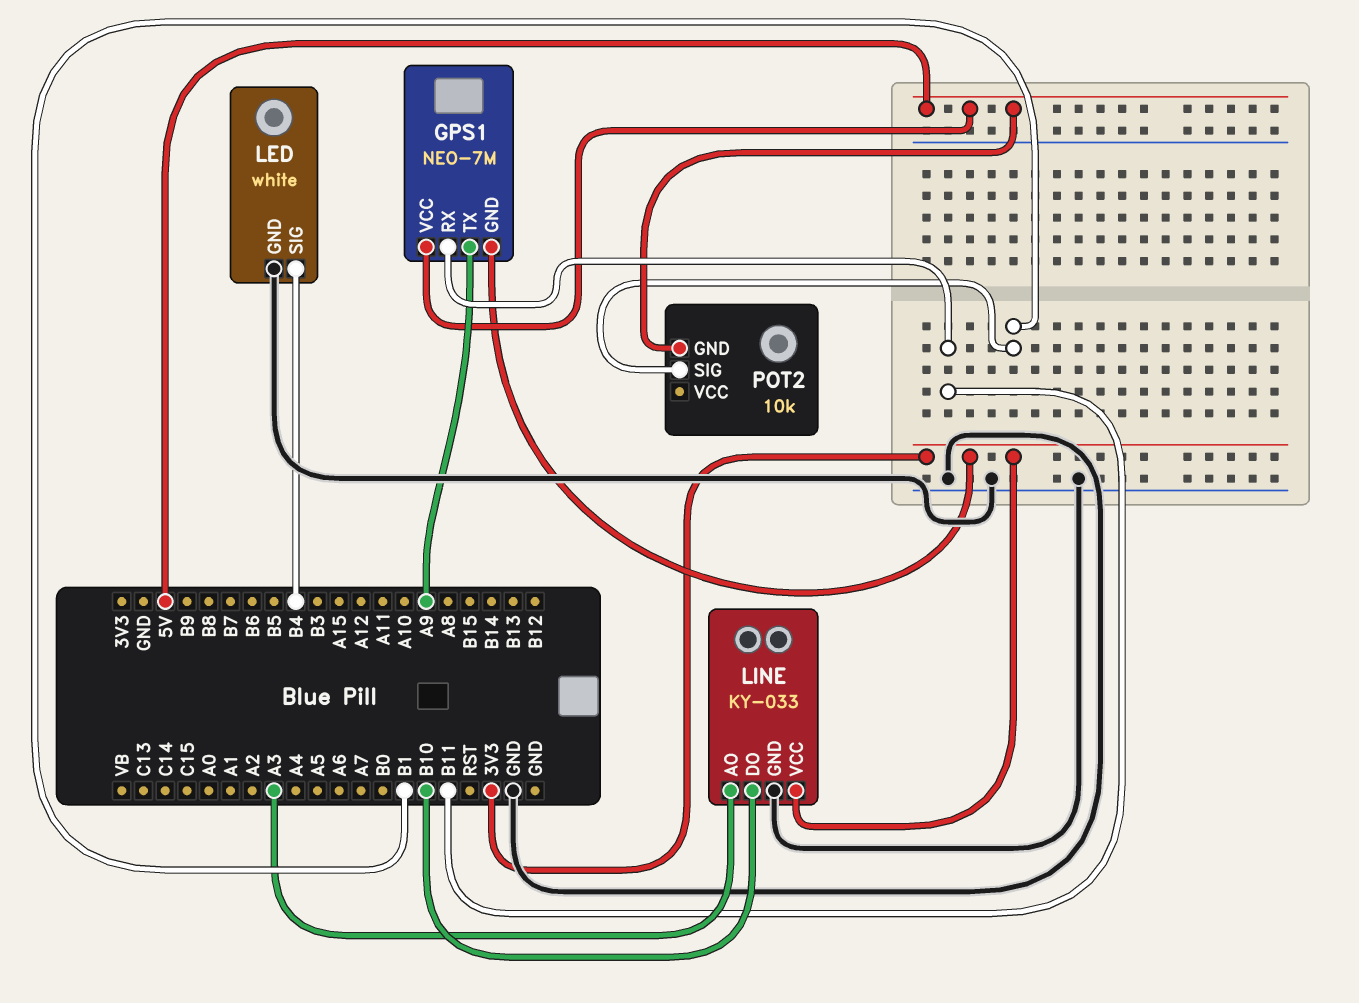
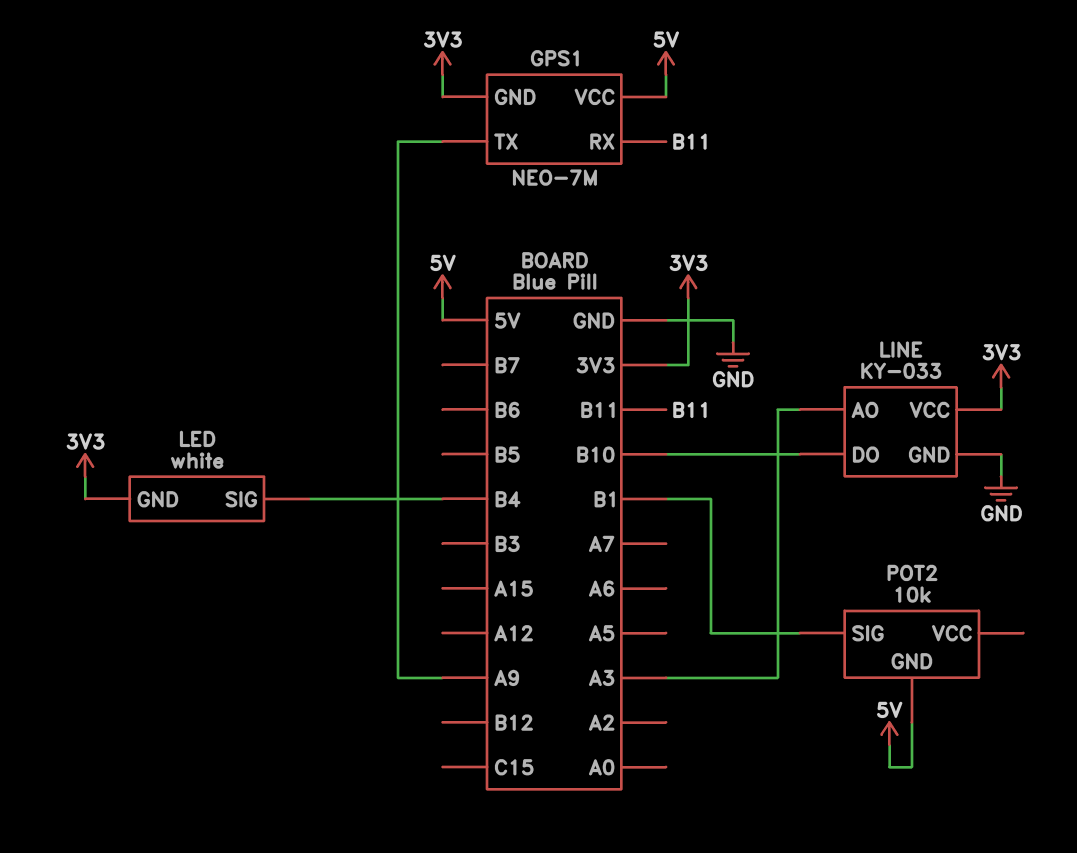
LED pin GND: GND -> 3V3

